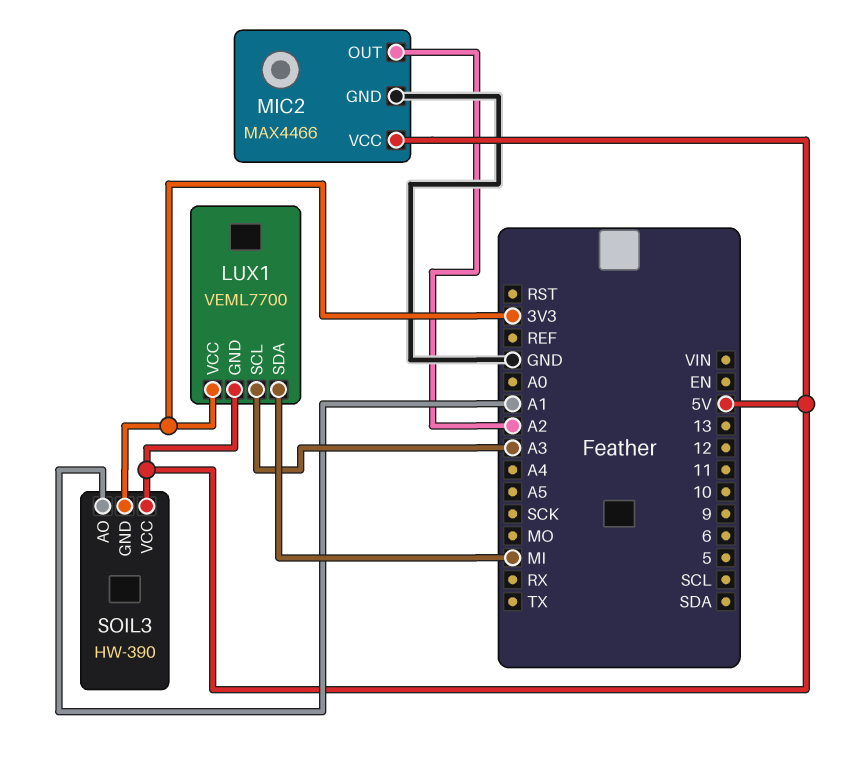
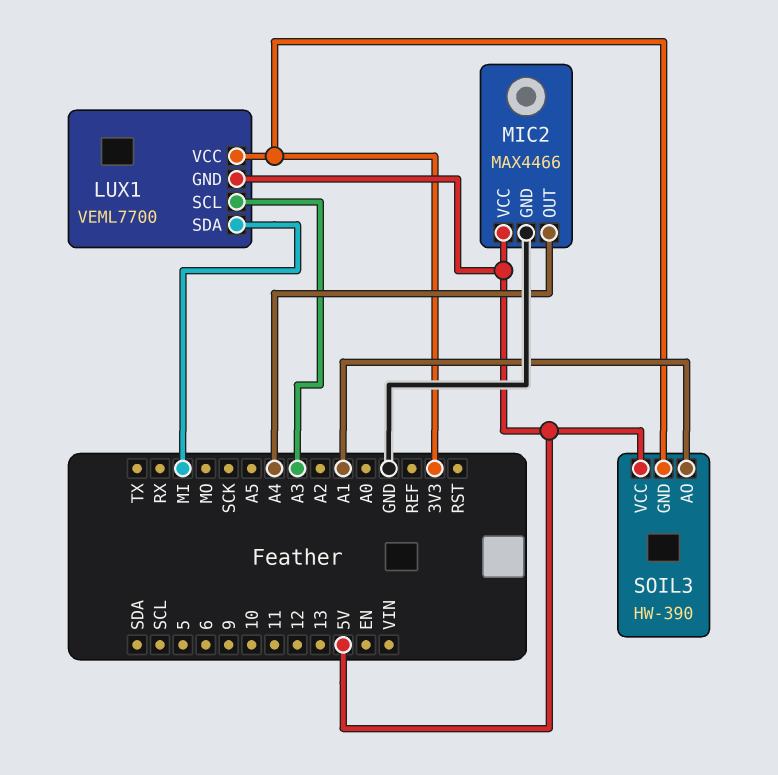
MIC2 pin OUT: A2 -> A4

